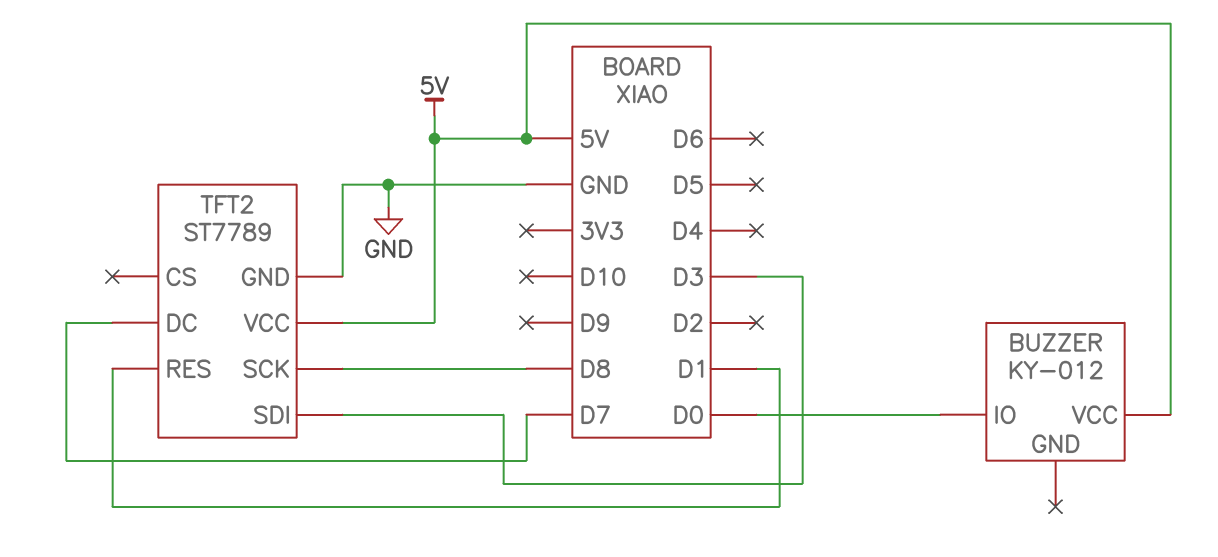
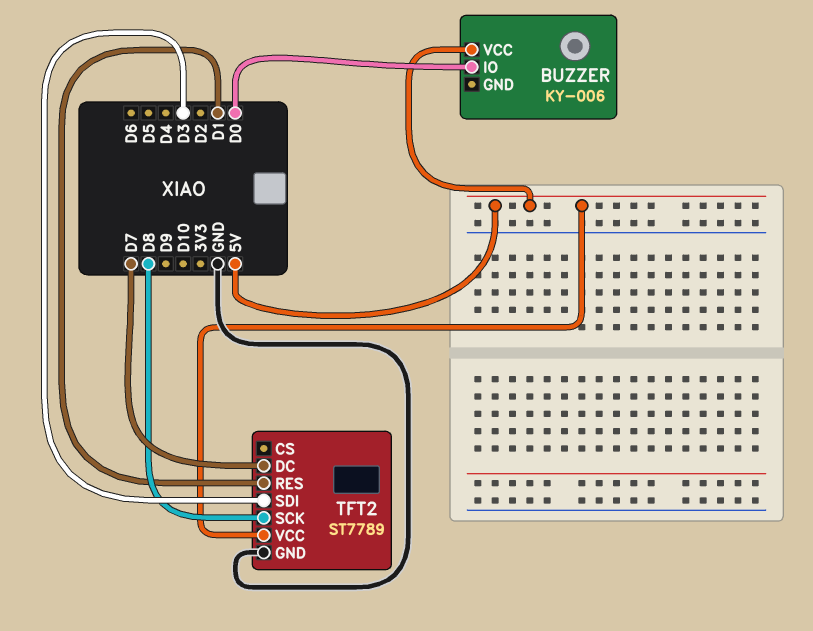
BUZZER: KY-012 -> KY-006

